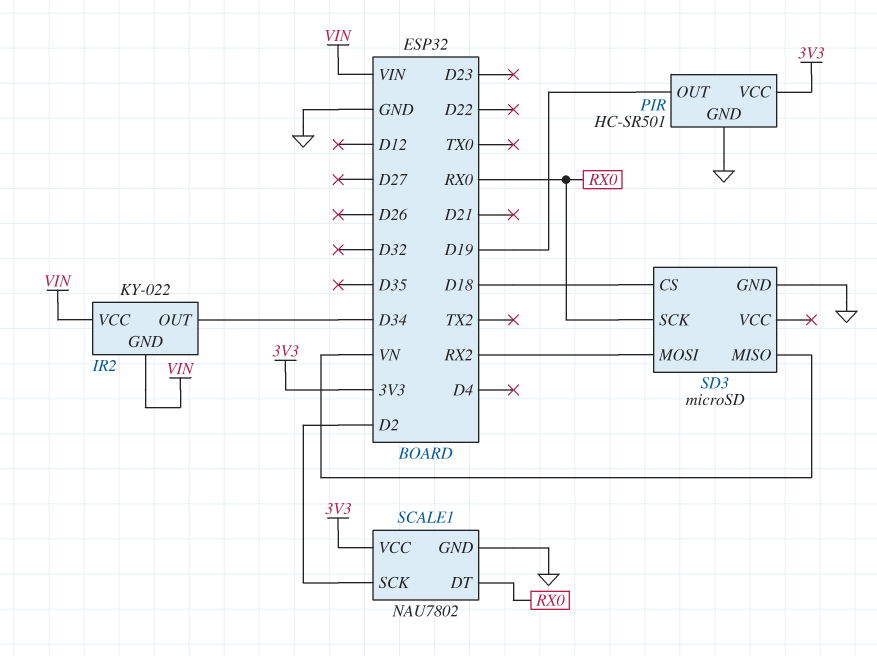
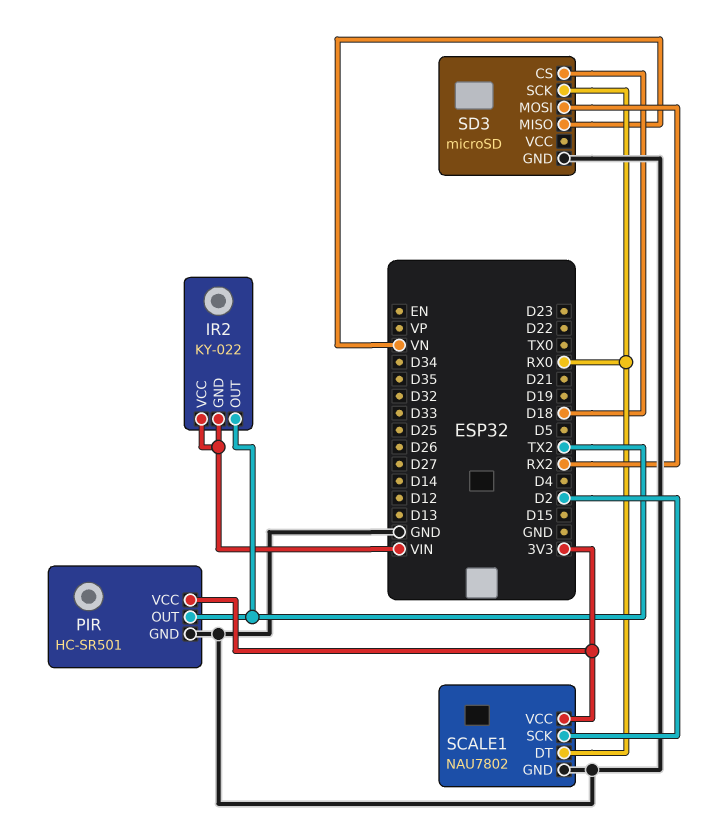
IR2 pin OUT: D34 -> TX2
PIR pin OUT: D19 -> TX2

